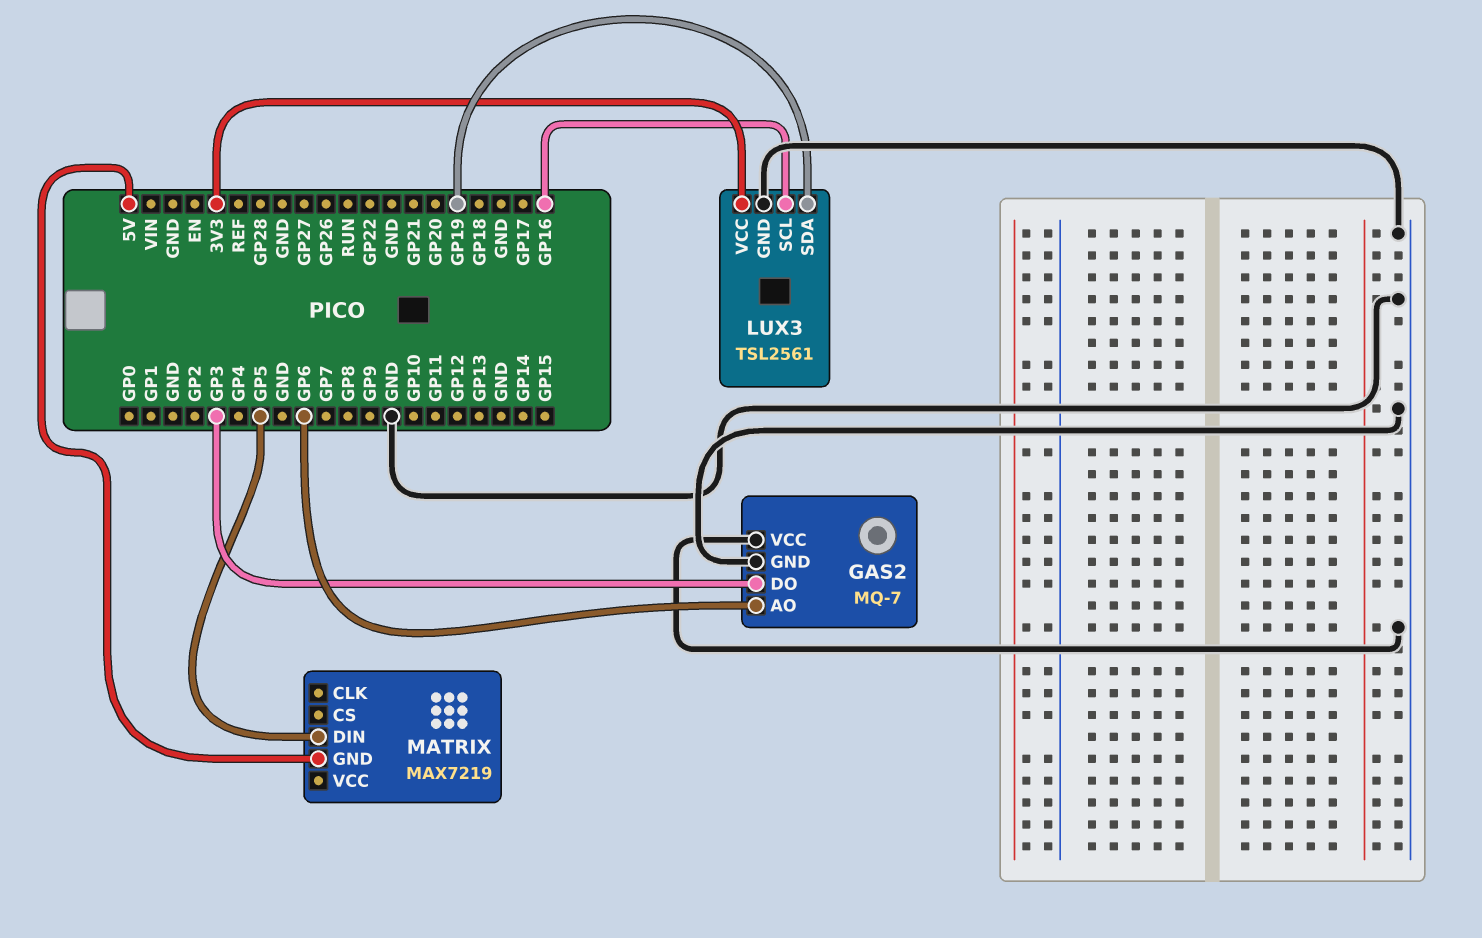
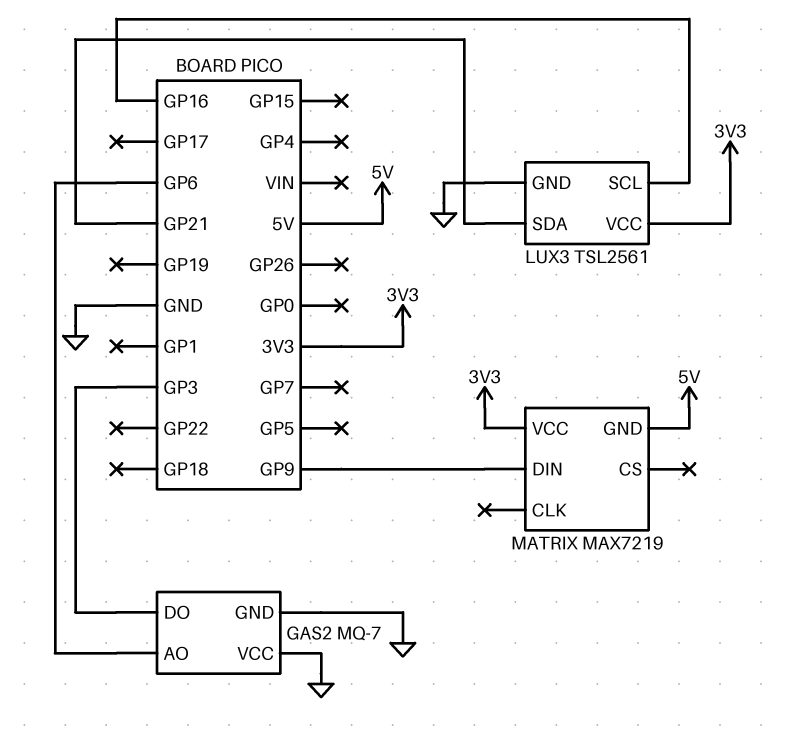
LUX3 pin SDA: GP19 -> GP21
MATRIX pin DIN: GP5 -> GP9
MATRIX pin VCC: none -> 3V3

